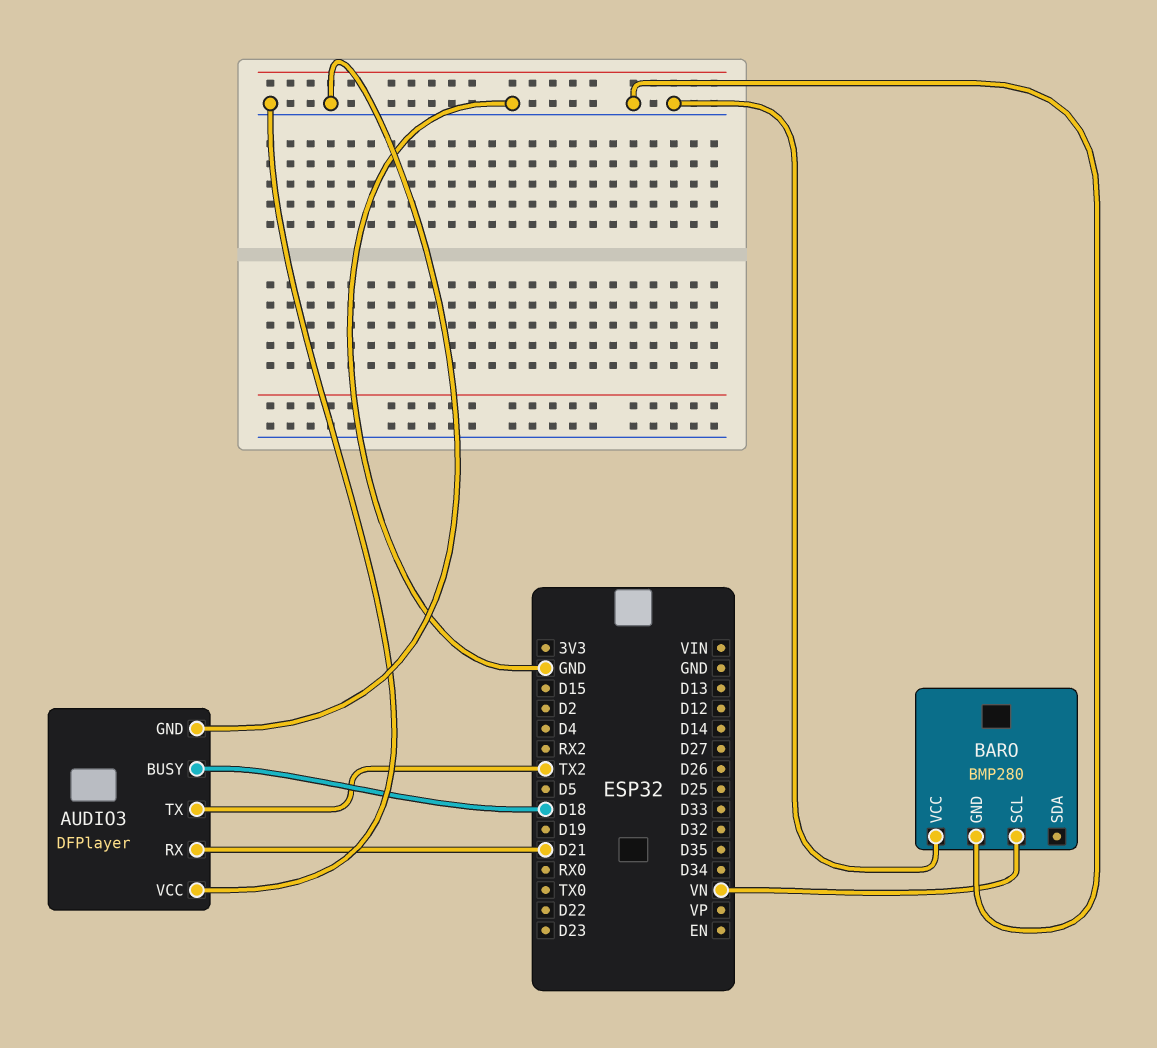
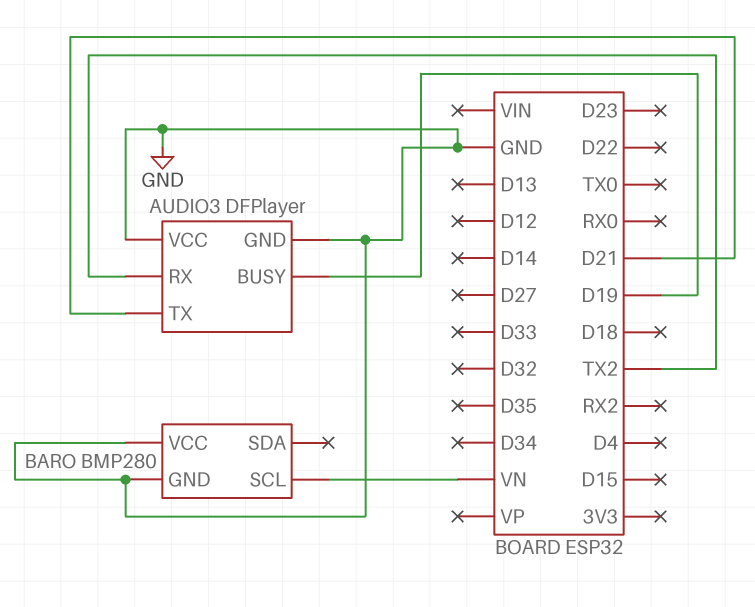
AUDIO3 pin BUSY: D18 -> D19
AUDIO3 pin RX: D21 -> TX2
AUDIO3 pin TX: TX2 -> D21

